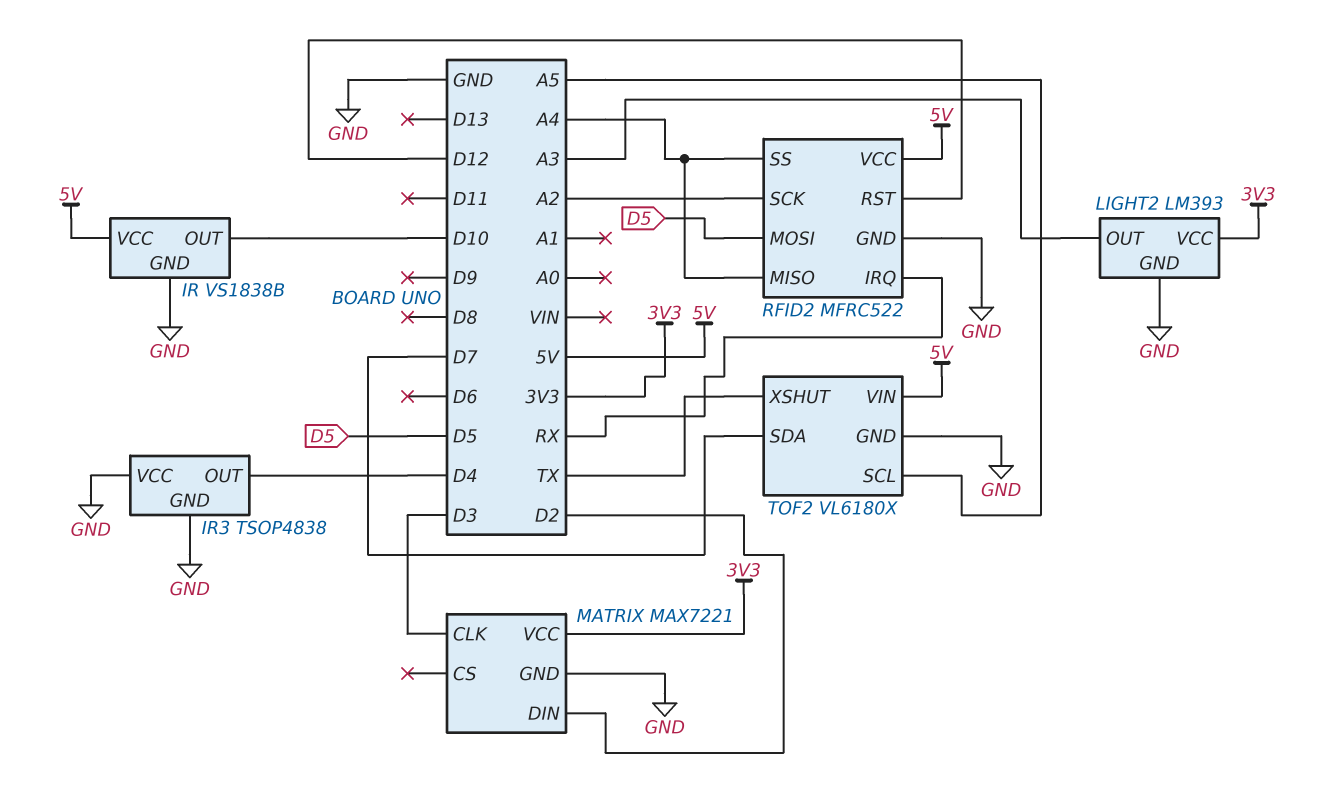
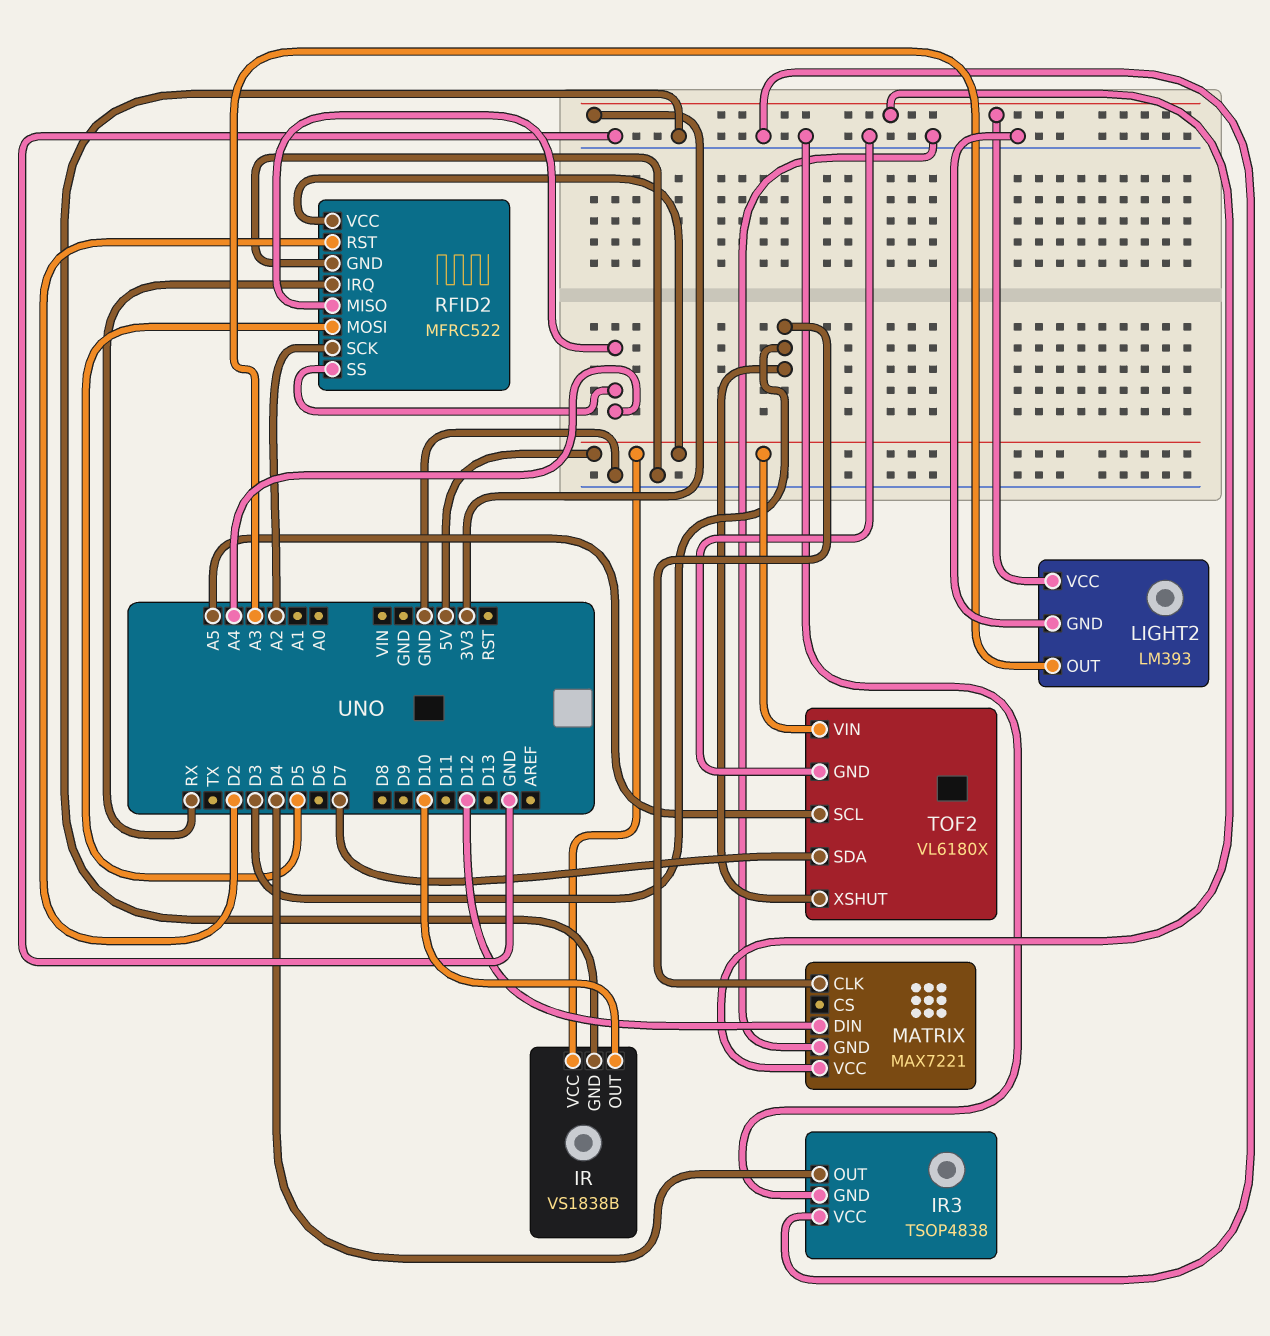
MATRIX pin DIN: D2 -> D12
RFID2 pin RST: D12 -> D2
TOF2 pin XSHUT: TX -> D3

